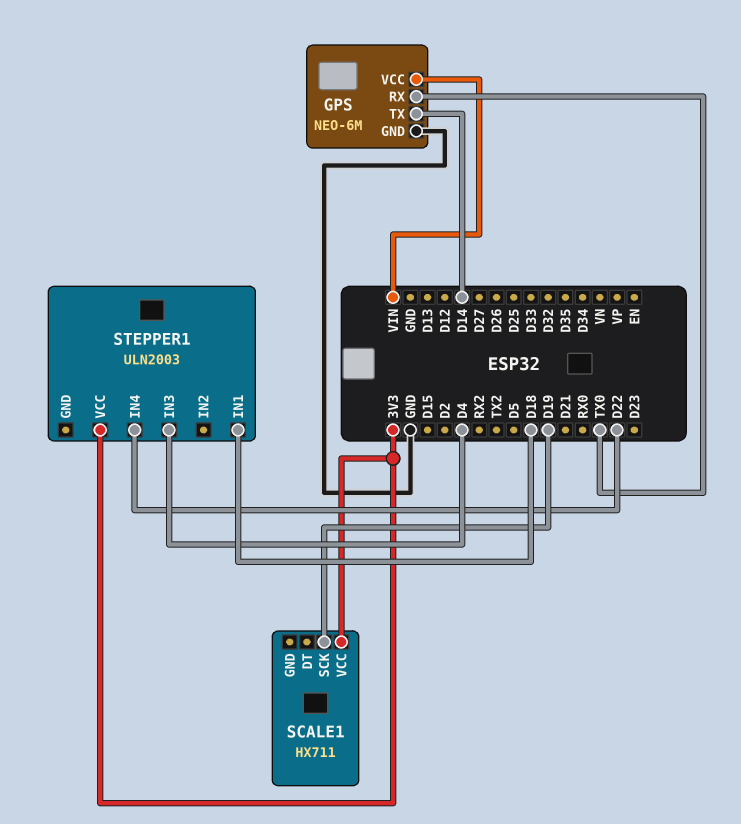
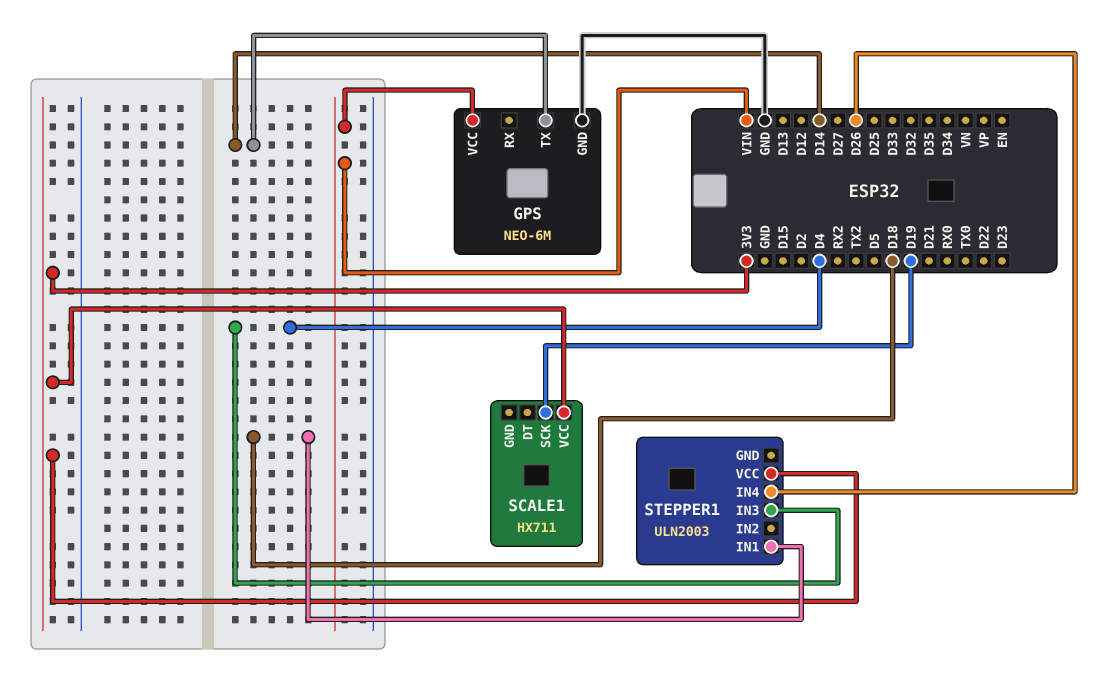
GPS pin RX: TX0 -> none
STEPPER1 pin IN4: D22 -> D26

